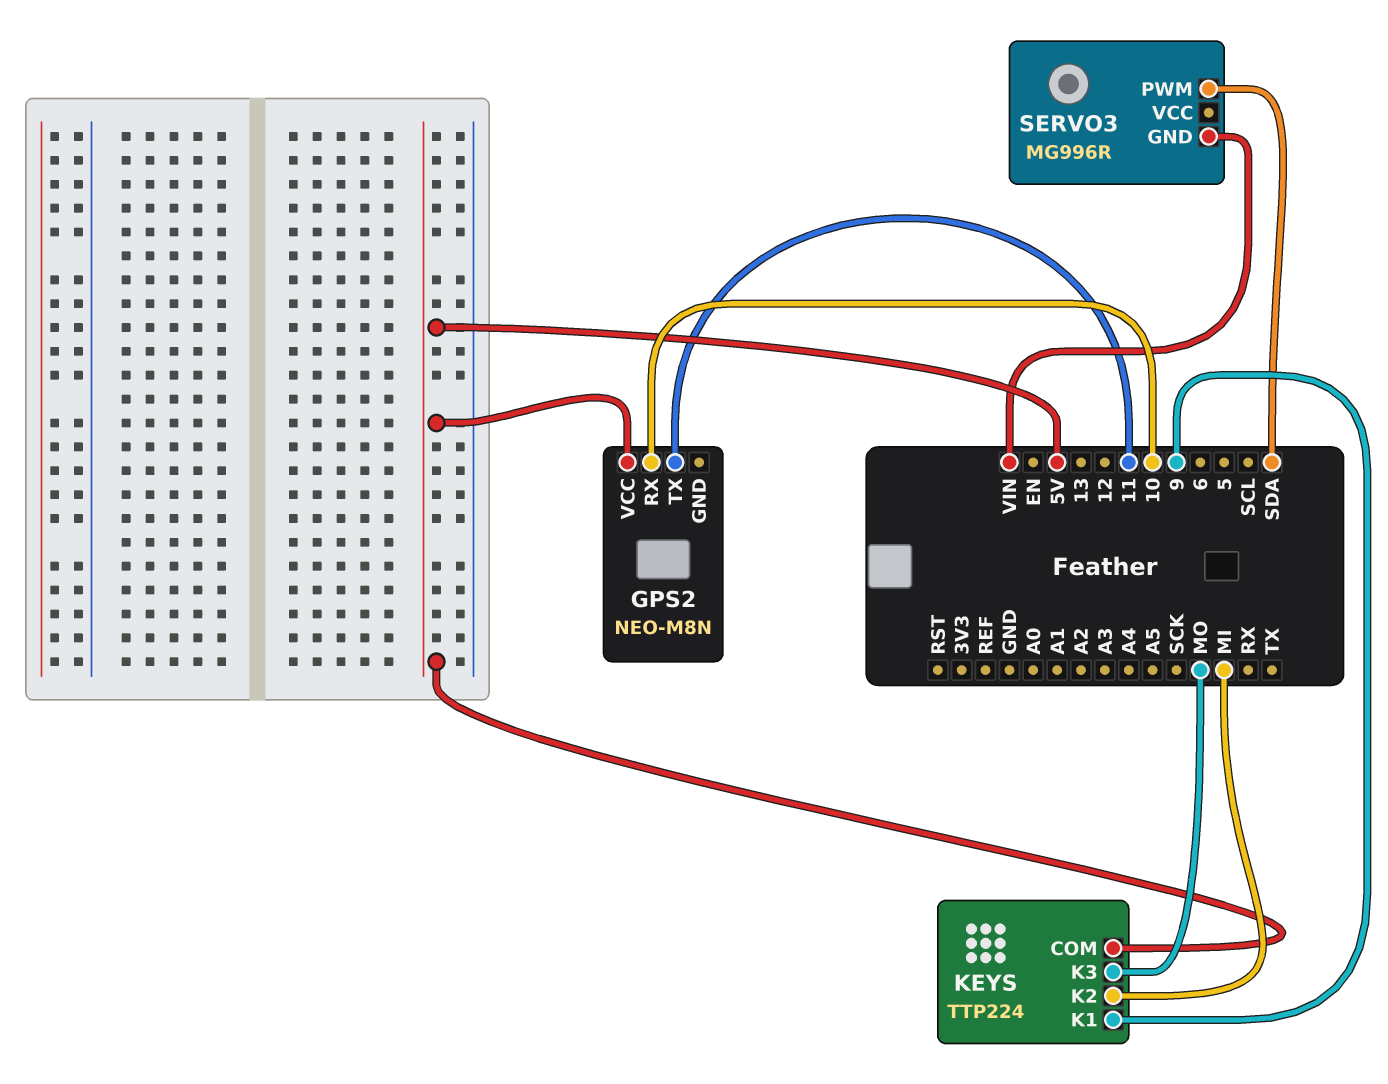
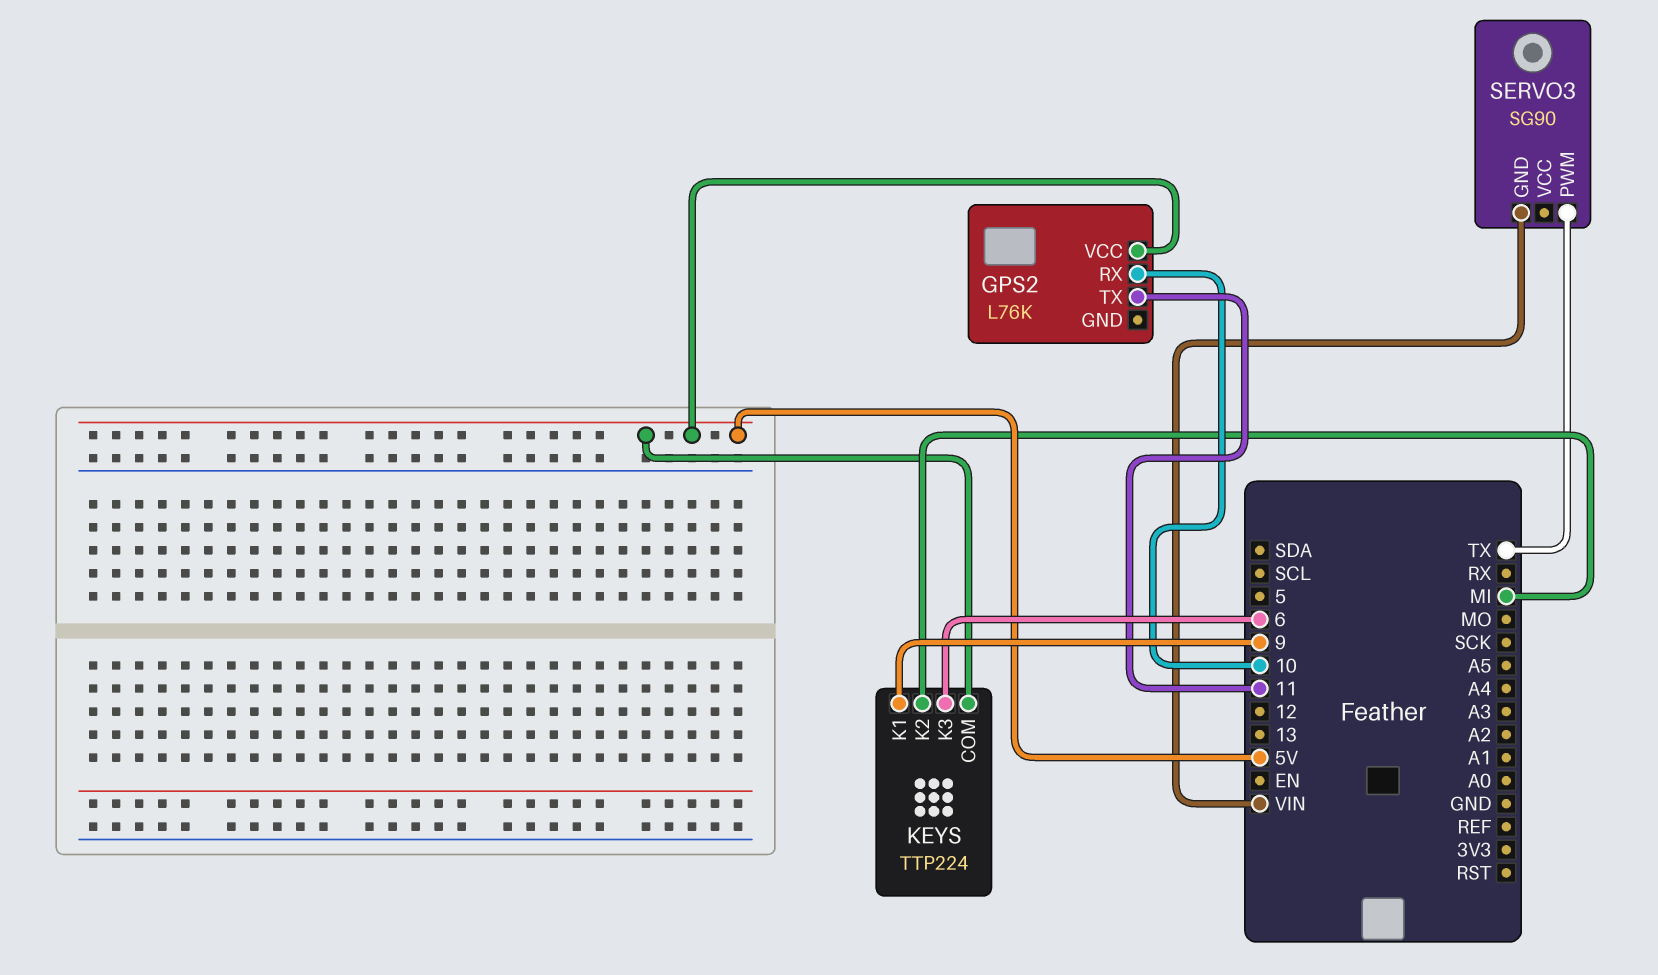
GPS2: NEO-M8N -> L76K
KEYS pin K3: MO -> 6
SERVO3: MG996R -> SG90
SERVO3 pin PWM: SDA -> TX

